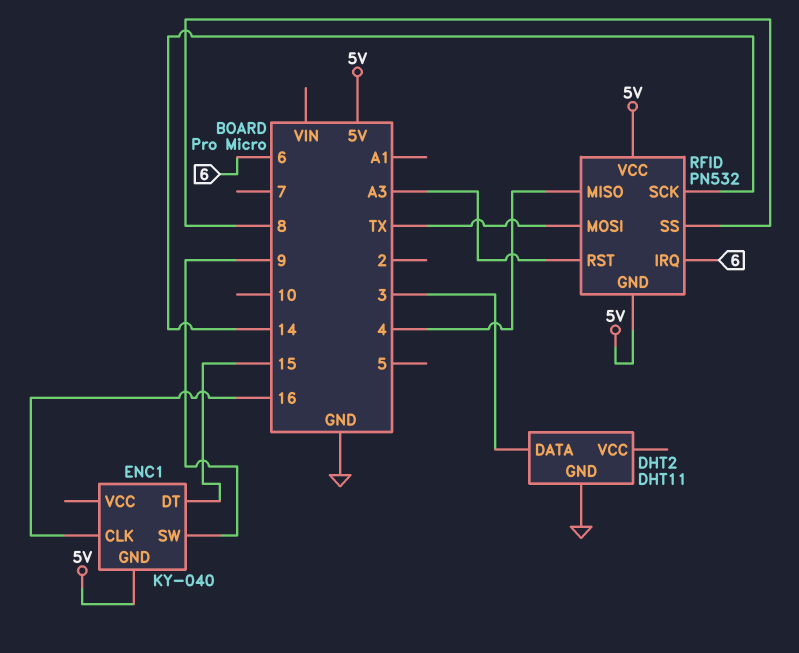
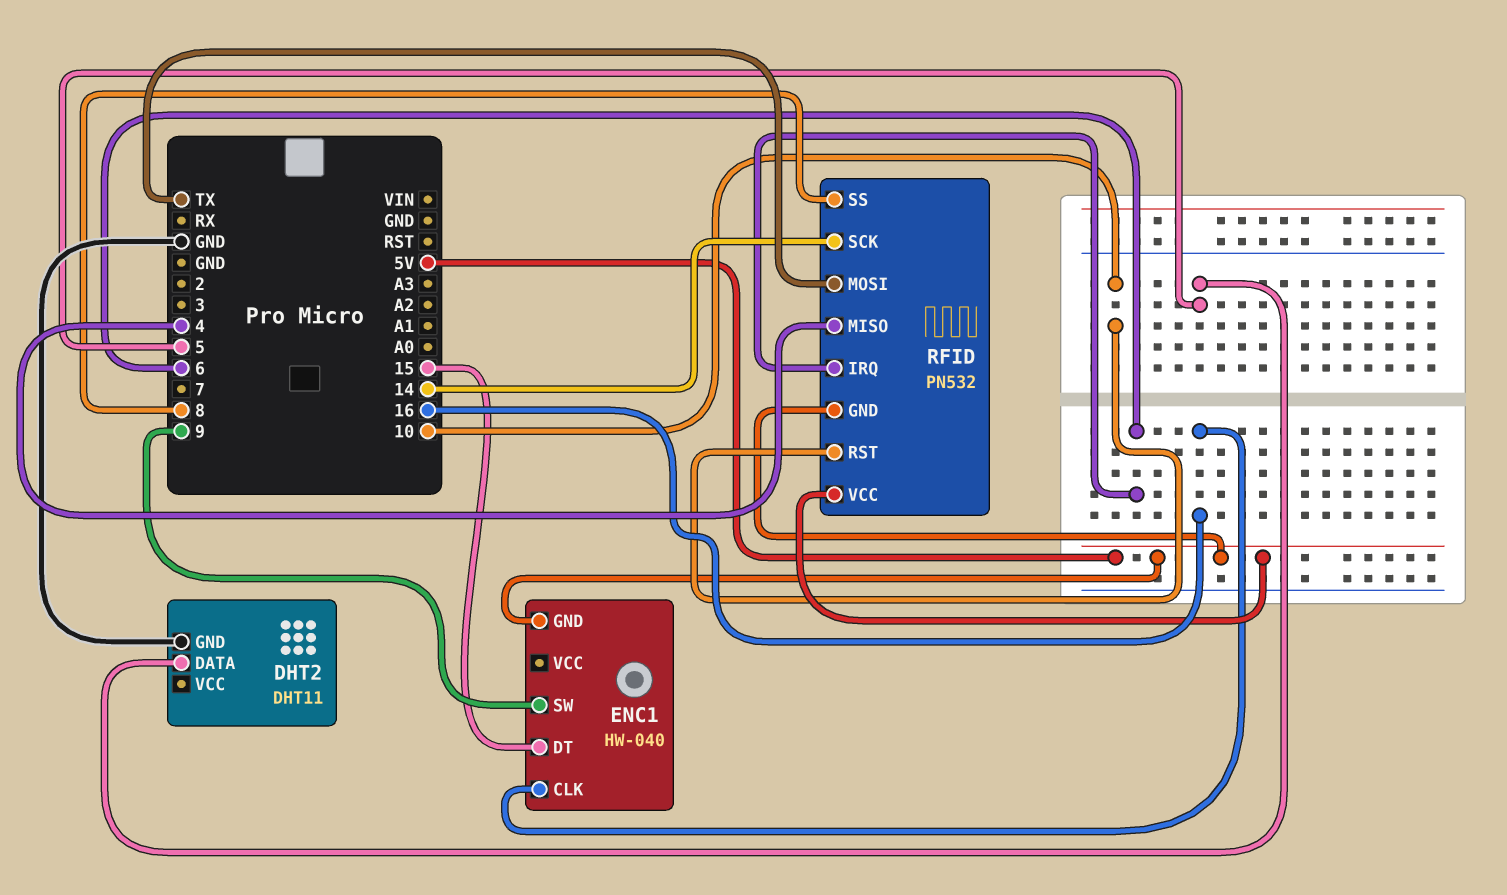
DHT2 pin DATA: 3 -> 5
ENC1: KY-040 -> HW-040
RFID pin RST: A3 -> 10

